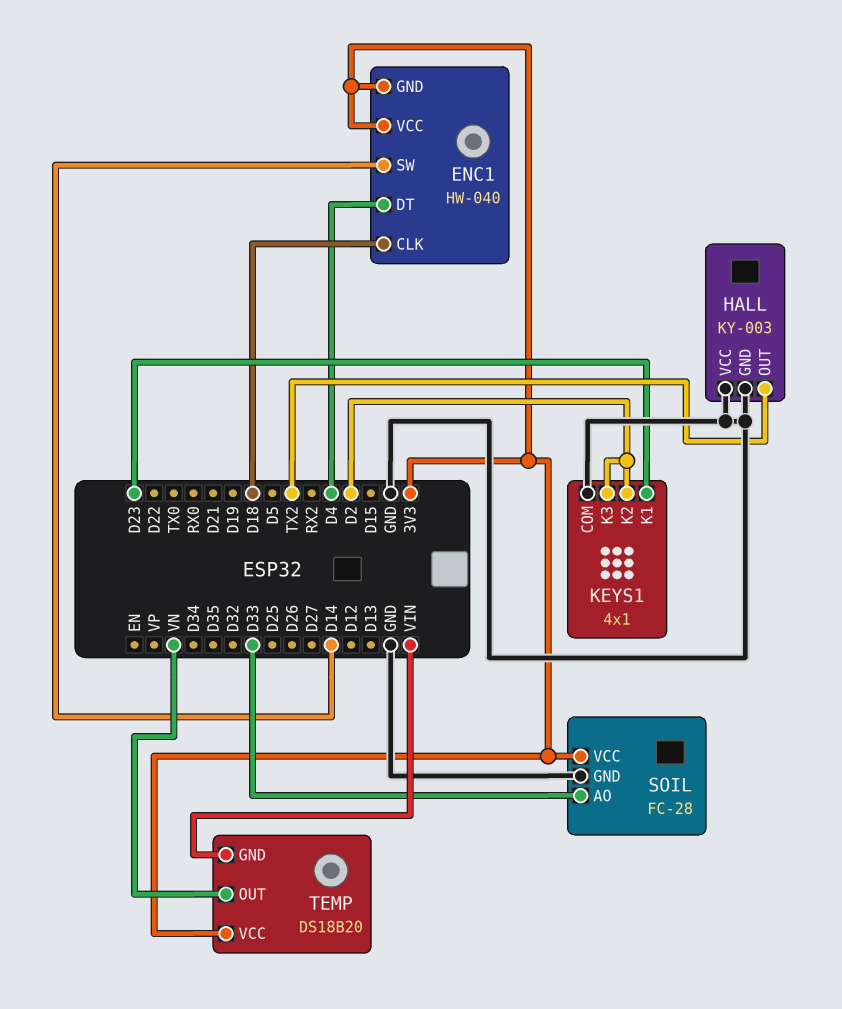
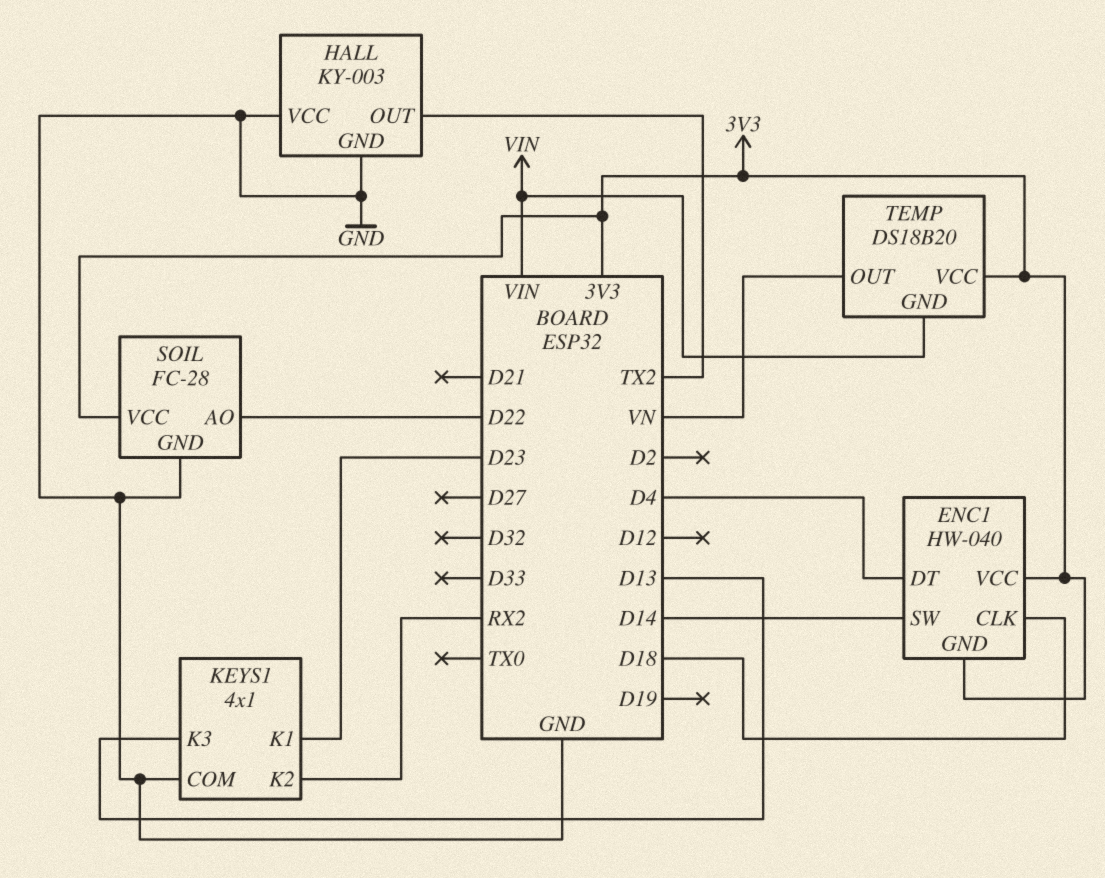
KEYS1 pin K2: D2 -> RX2
KEYS1 pin K3: D2 -> D13
SOIL pin AO: D33 -> D22

